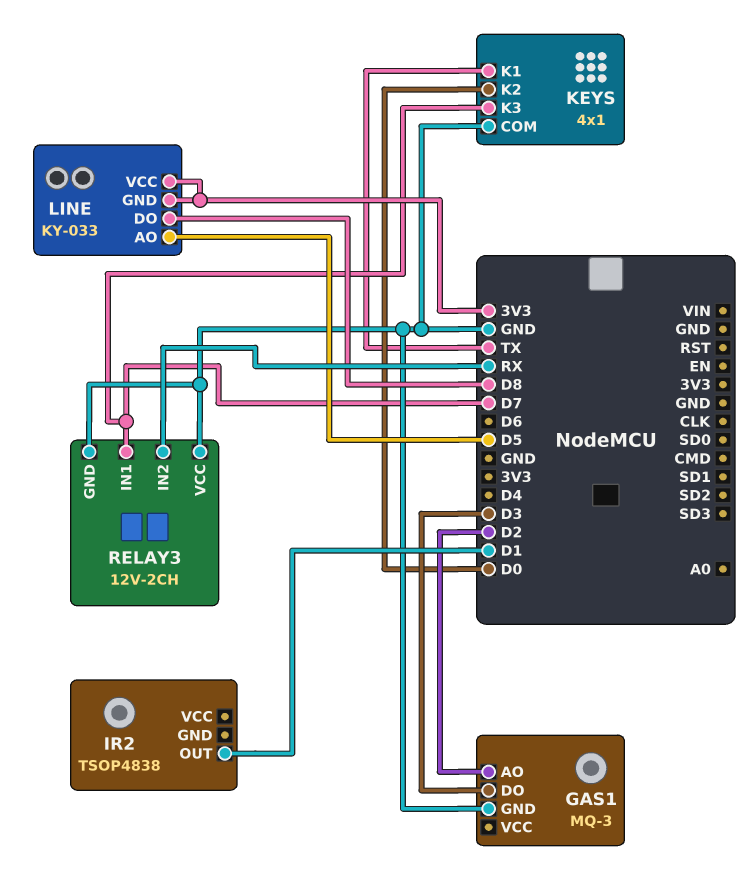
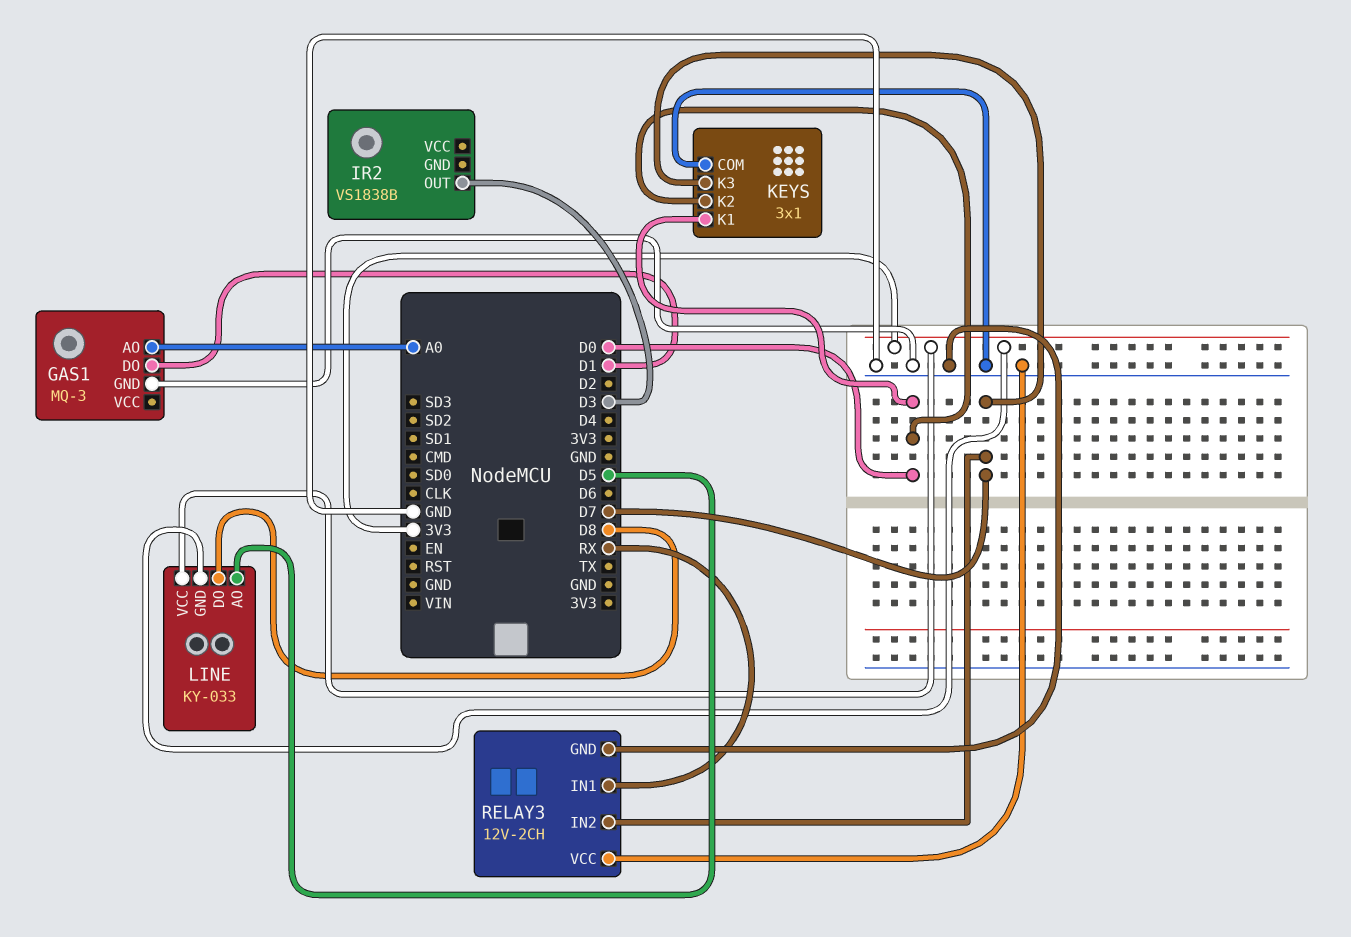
GAS1 pin AO: D2 -> A0
GAS1 pin DO: D3 -> D1
IR2: TSOP4838 -> VS1838B
IR2 pin OUT: D1 -> D3
KEYS: 4x1 -> 3x1
KEYS pin K1: TX -> D0
RELAY3 pin IN1: D7 -> RX
RELAY3 pin IN2: RX -> D7

